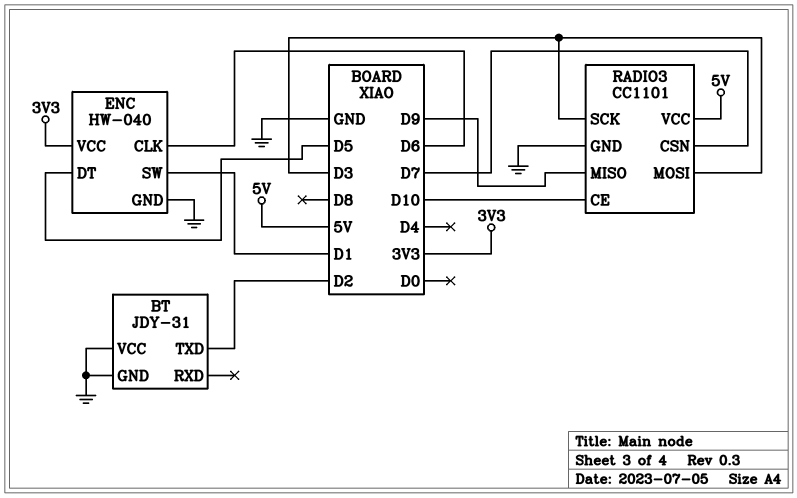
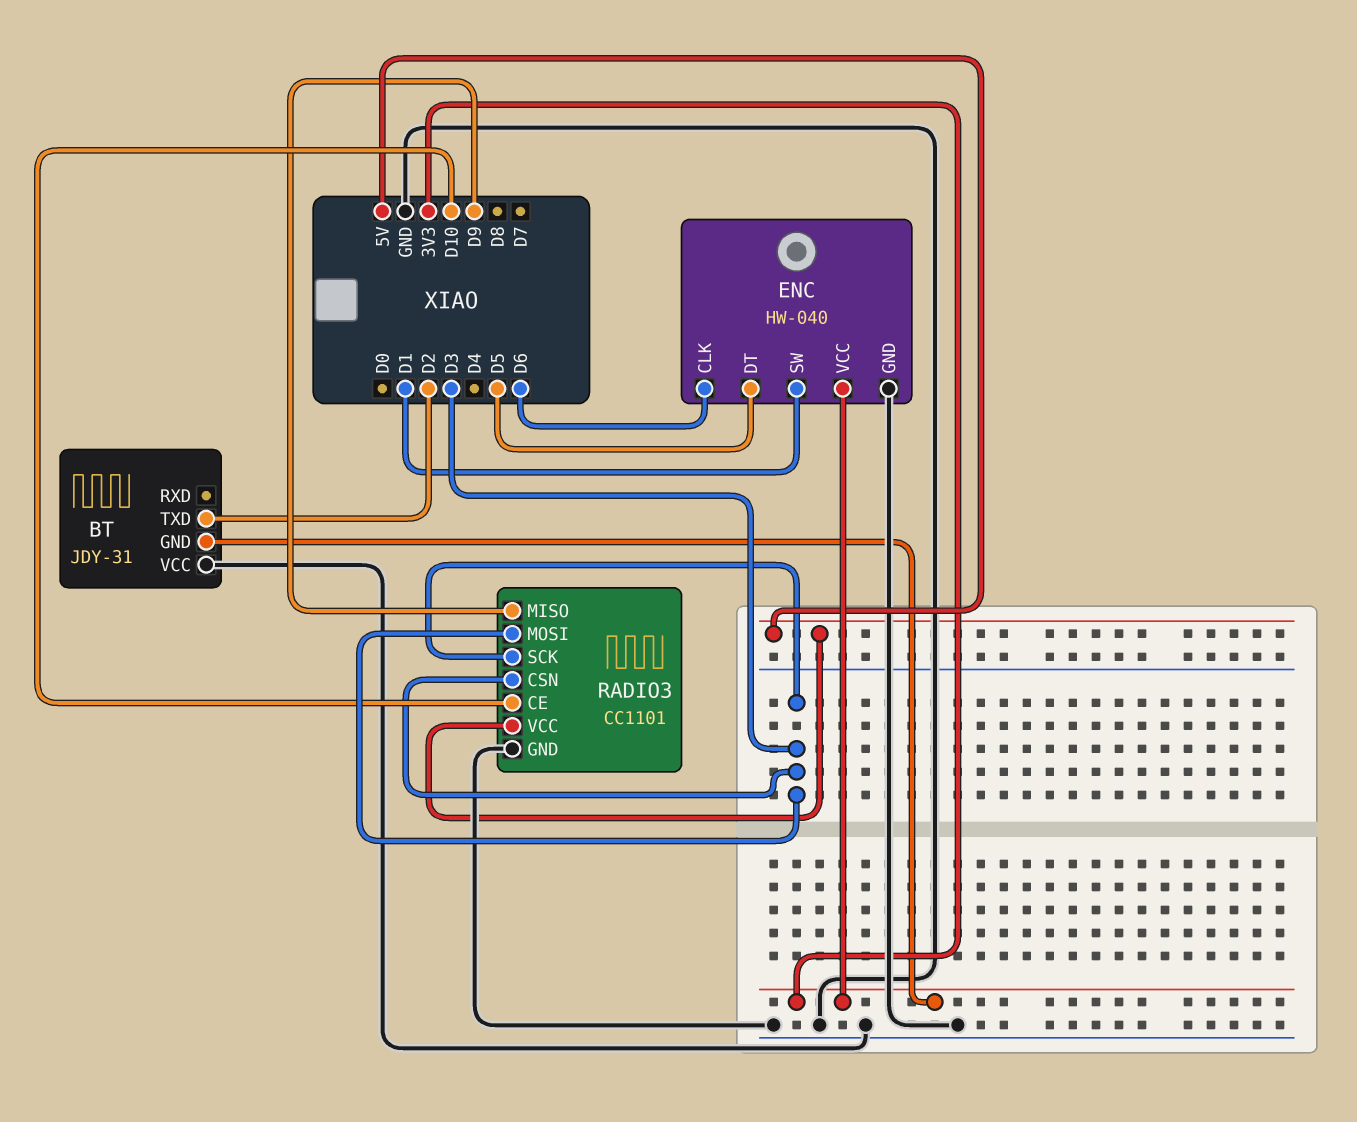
BT pin GND: GND -> 3V3
RADIO3 pin CSN: D7 -> D3

